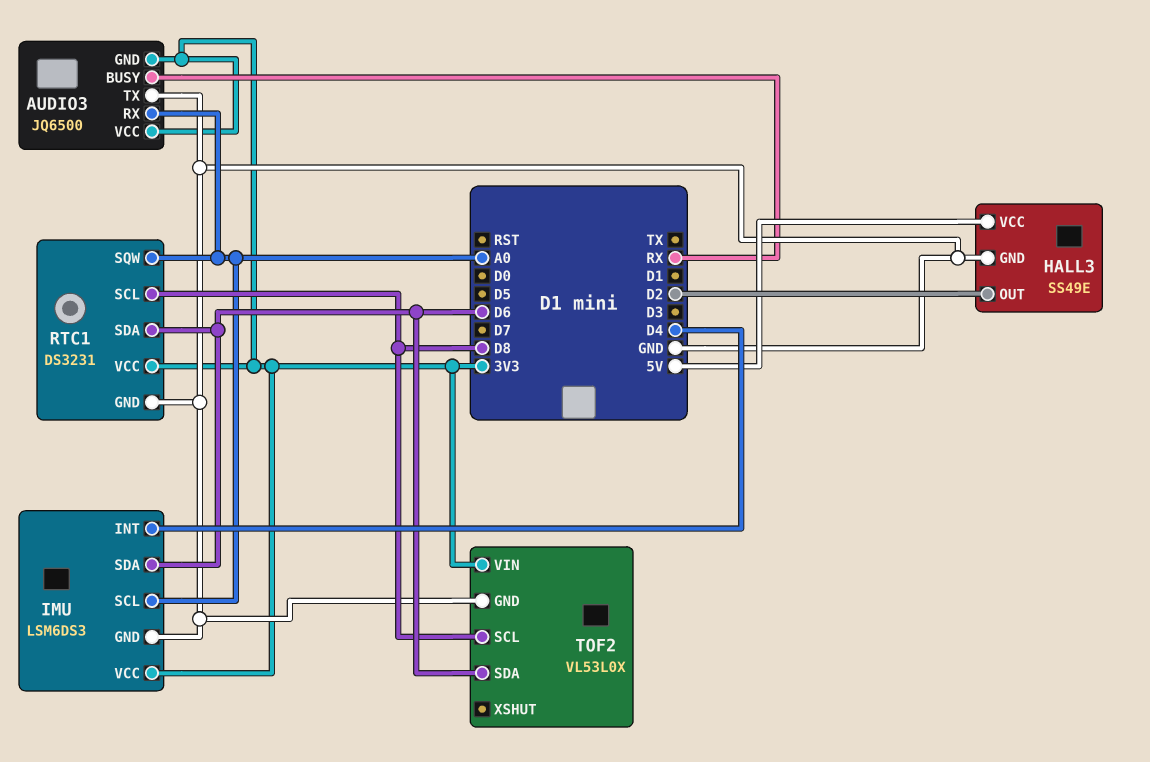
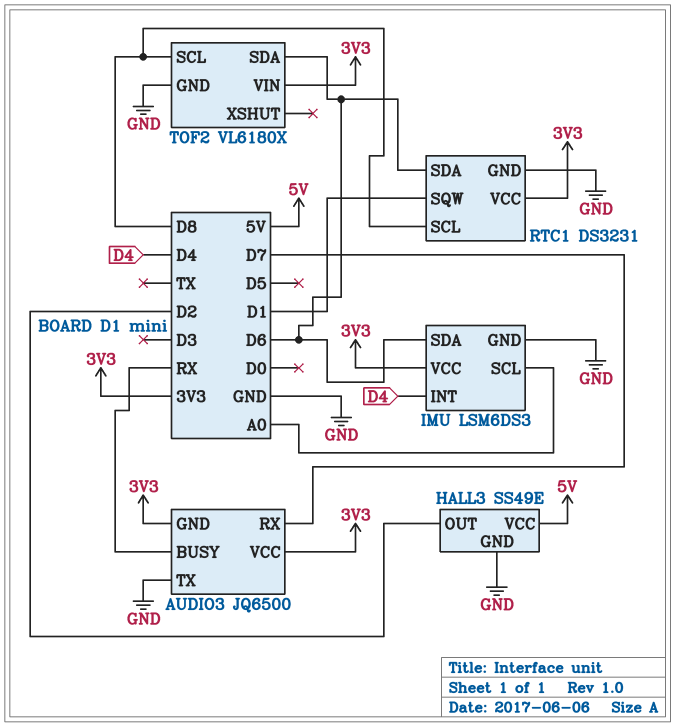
AUDIO3 pin RX: A0 -> D7
RTC1 pin SQW: A0 -> D1
TOF2: VL53L0X -> VL6180X

